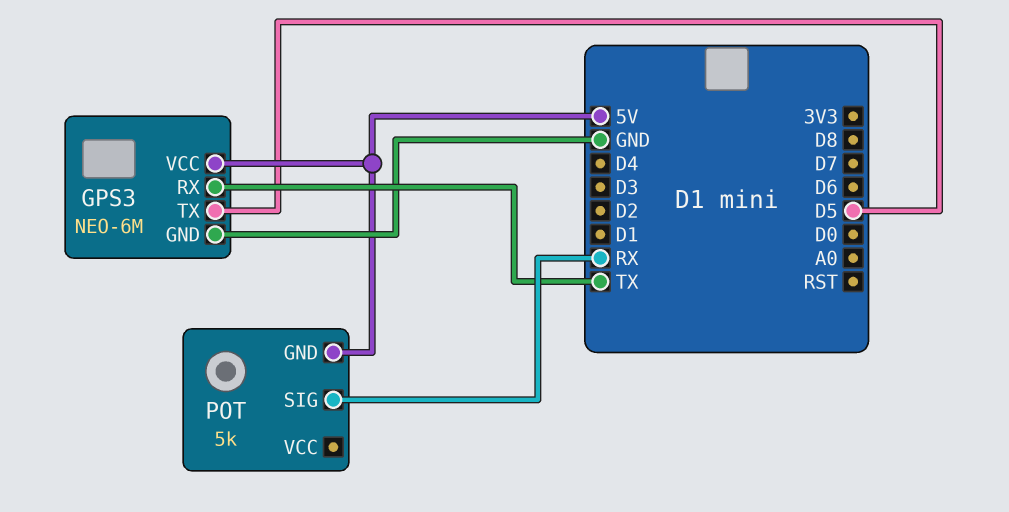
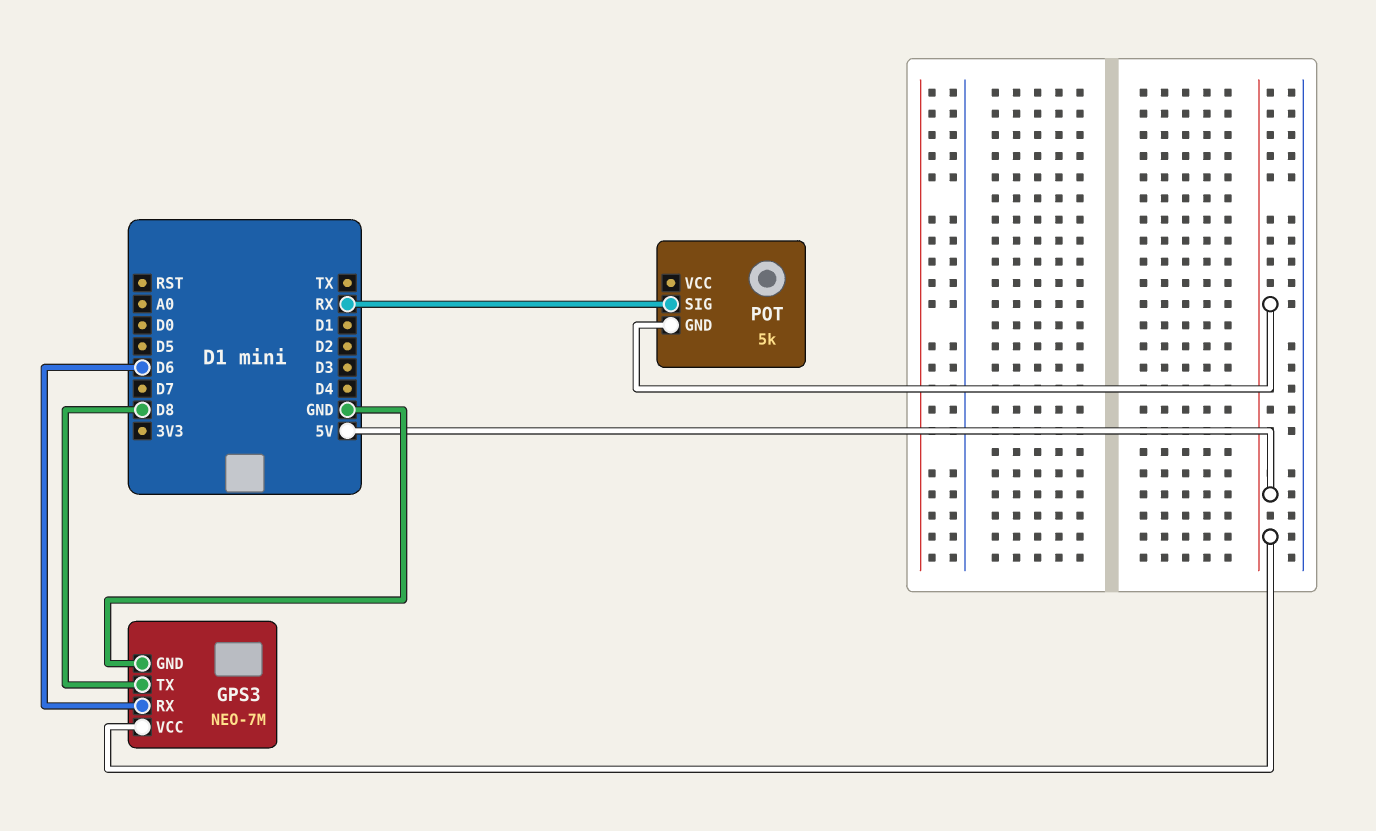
GPS3: NEO-6M -> NEO-7M
GPS3 pin RX: TX -> D6
GPS3 pin TX: D5 -> D8

